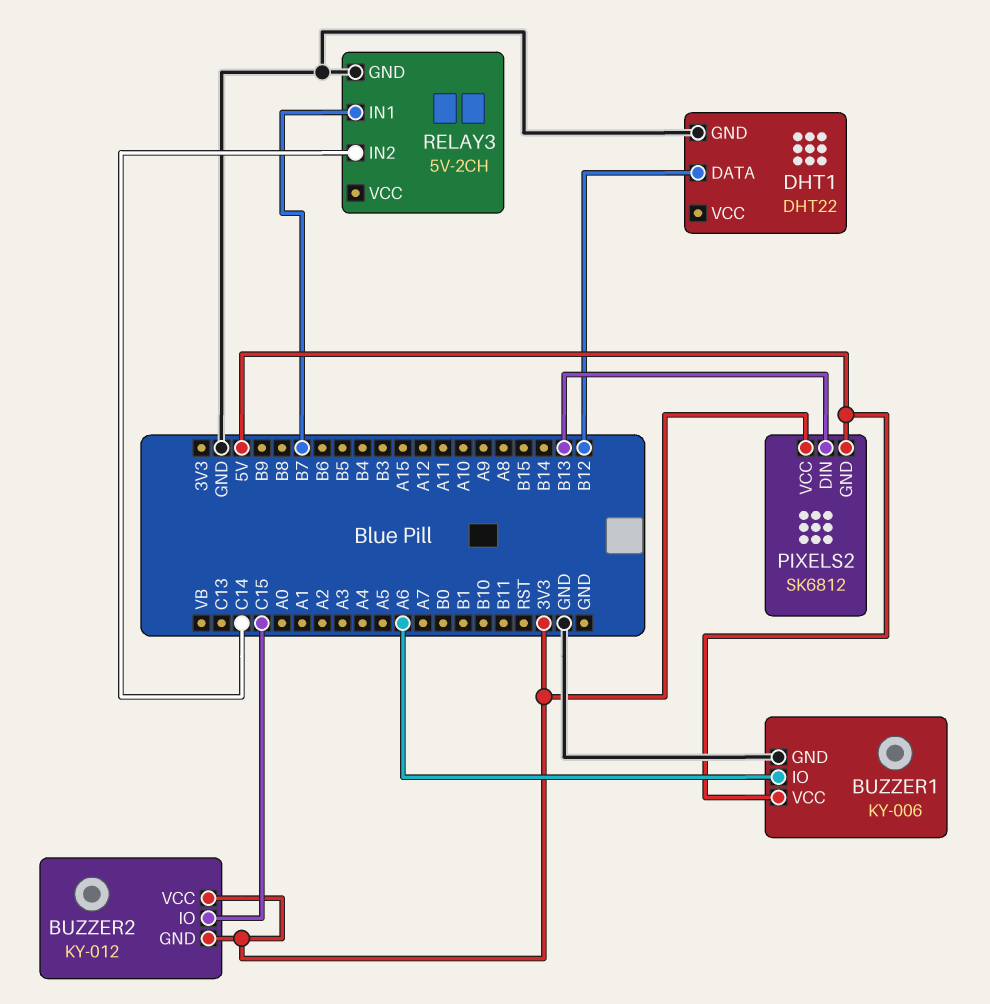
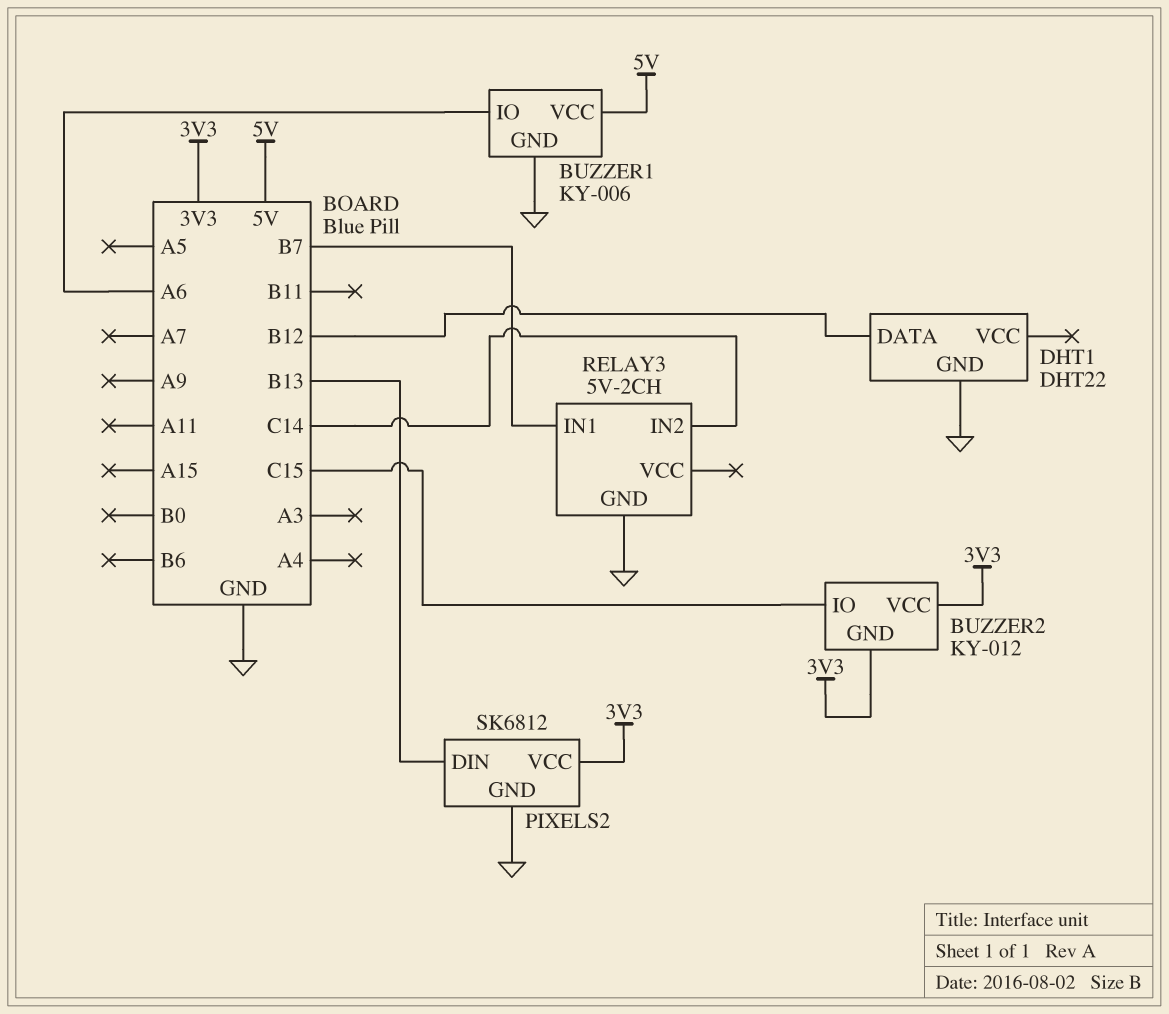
PIXELS2 pin GND: 5V -> GND

